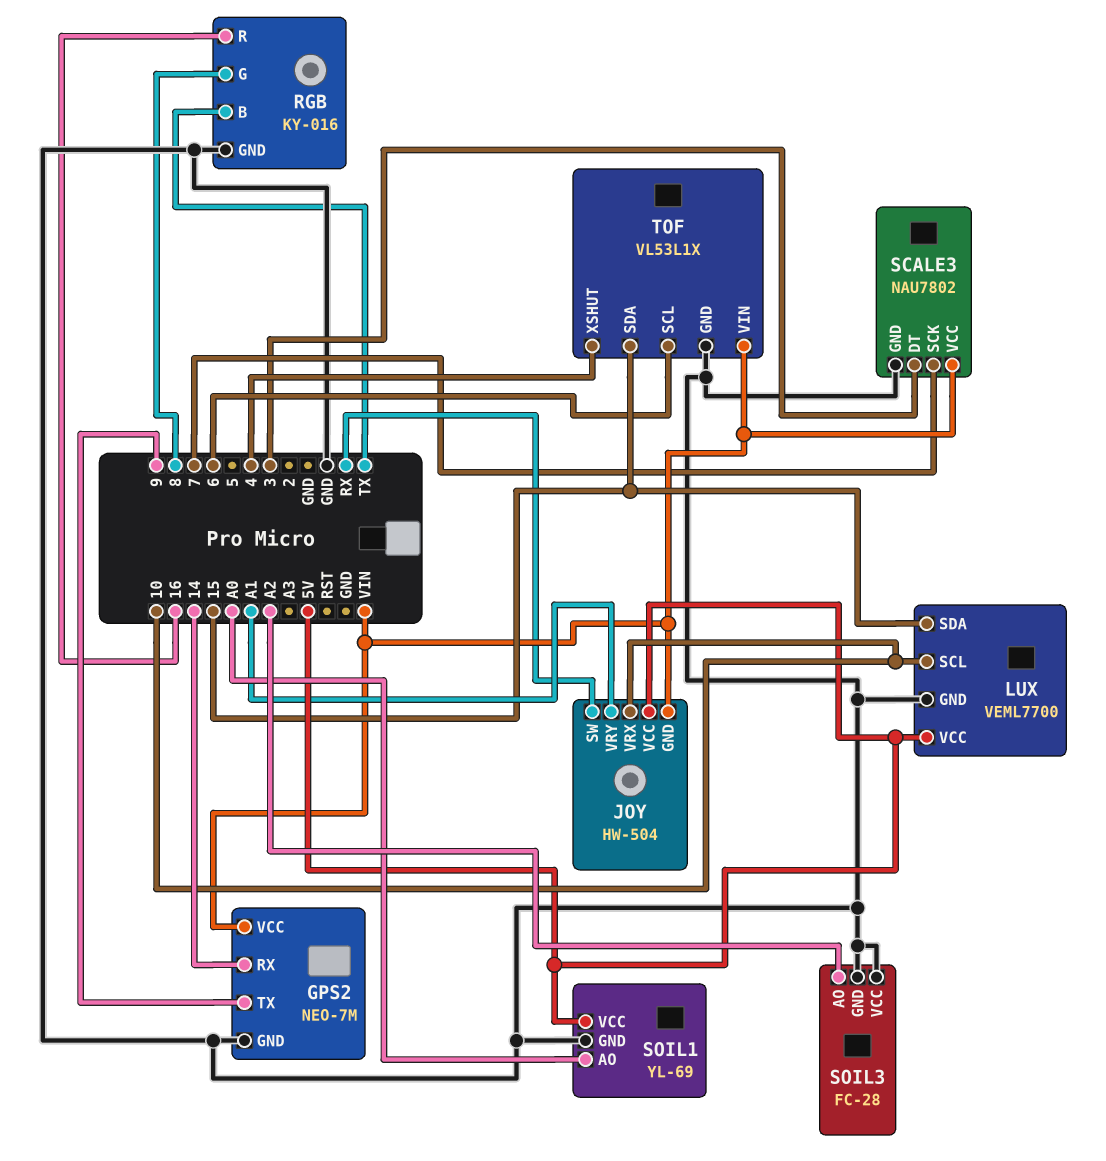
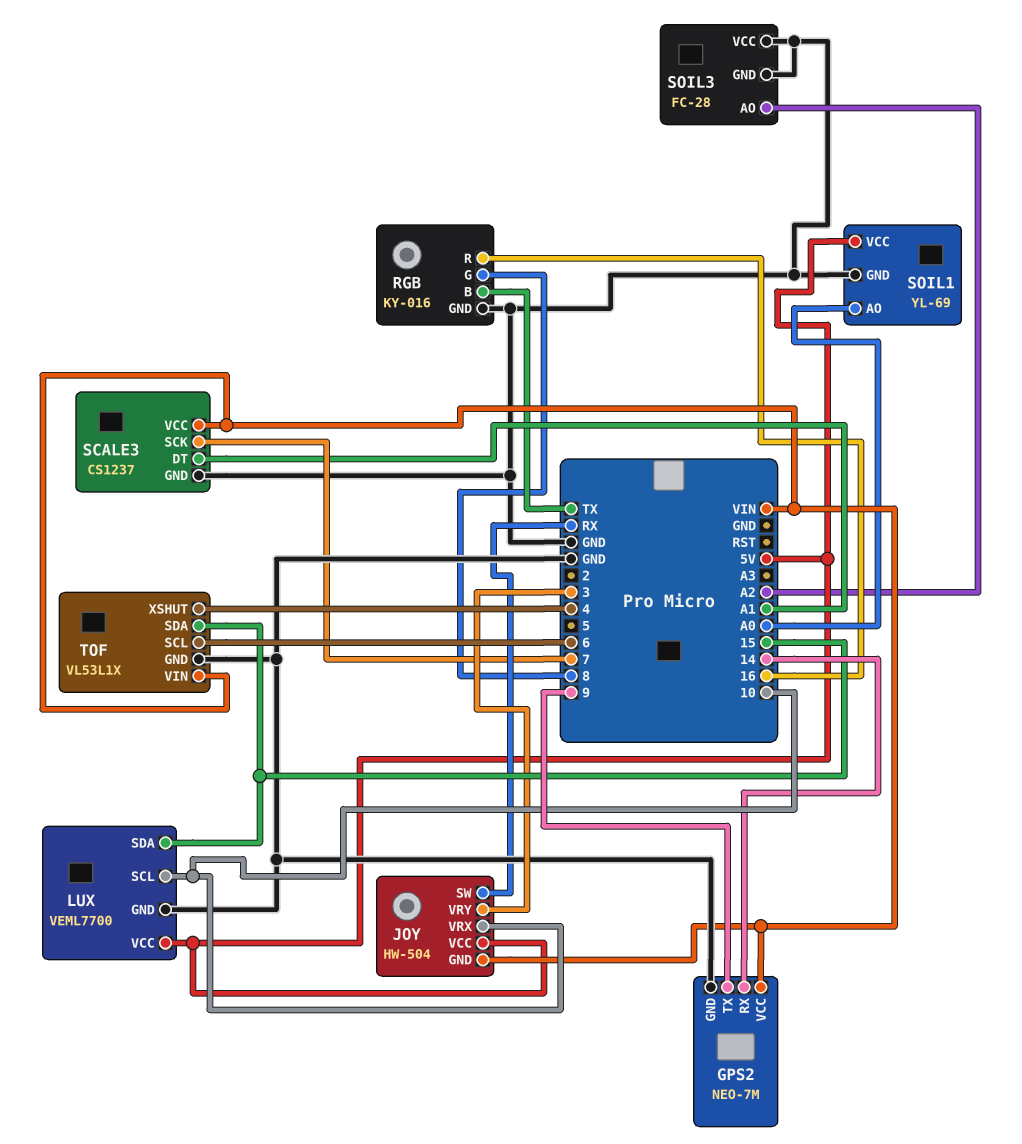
JOY pin VRY: A1 -> 3
SCALE3: NAU7802 -> CS1237
SCALE3 pin DT: 3 -> A1

